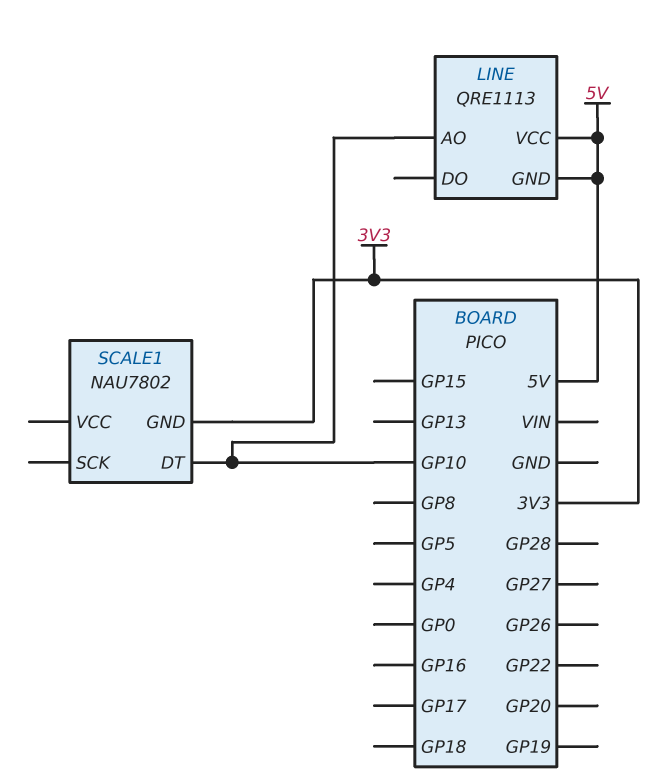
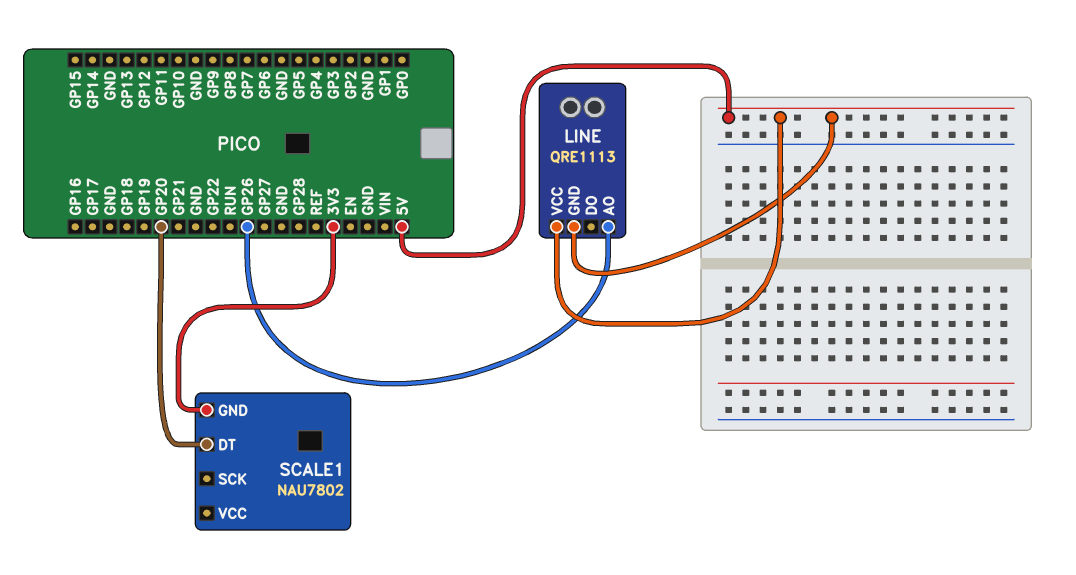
LINE pin AO: GP10 -> GP26
SCALE1 pin DT: GP10 -> GP20

